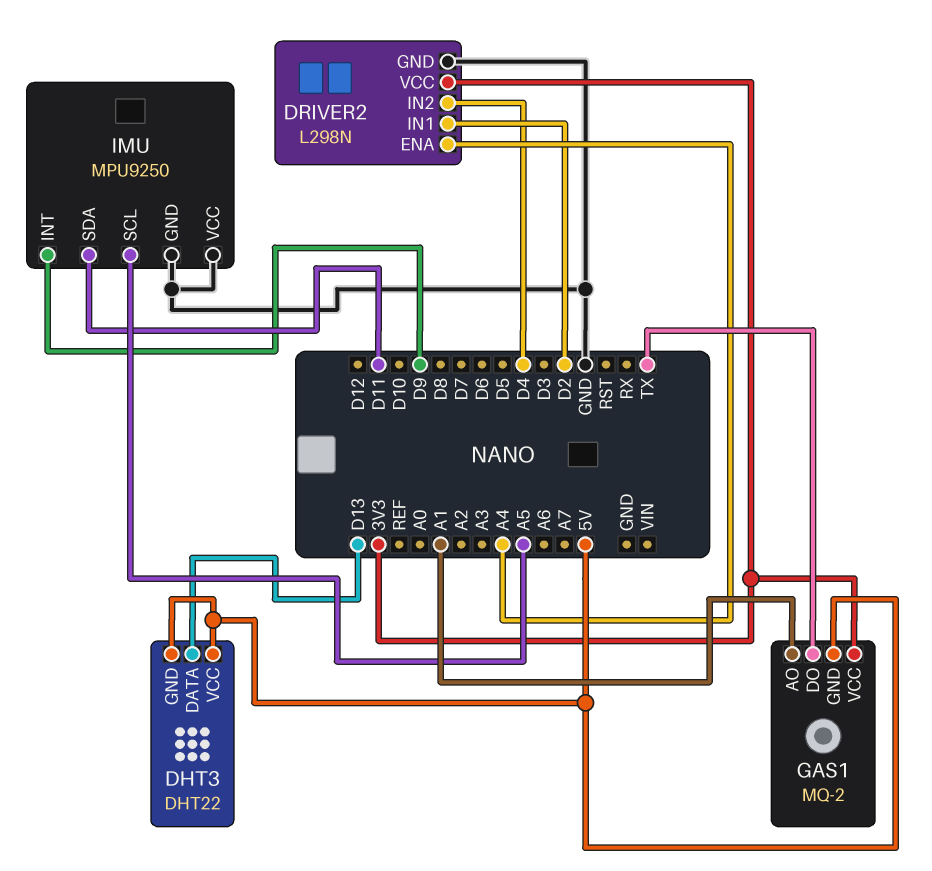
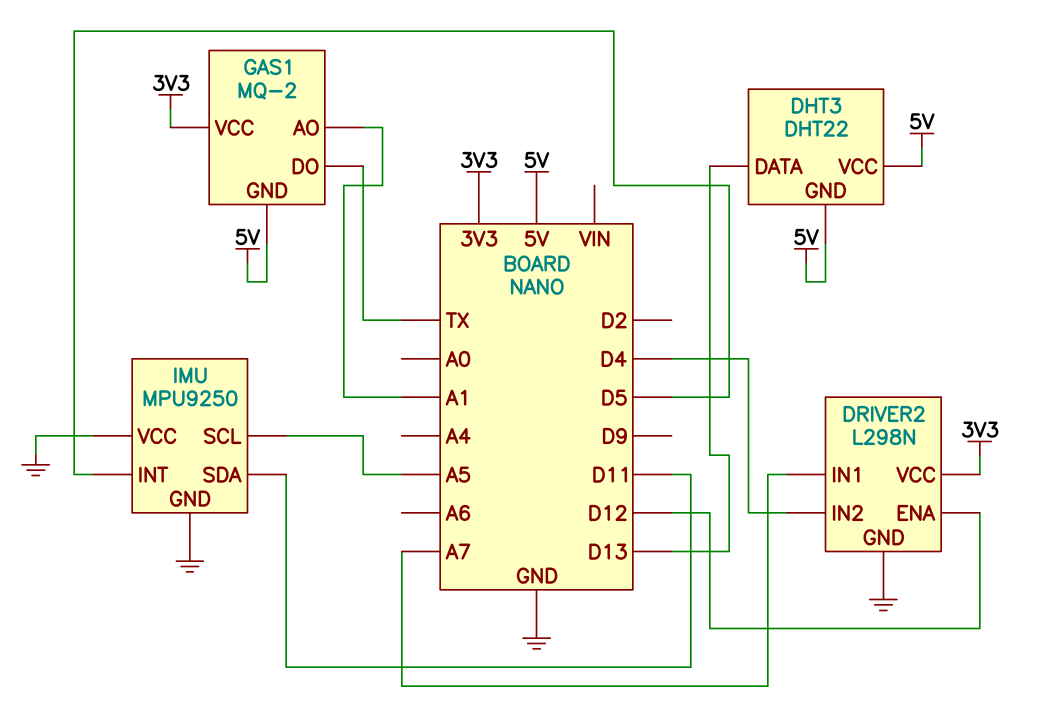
DRIVER2 pin ENA: A4 -> D12
DRIVER2 pin IN1: D2 -> A7
IMU pin INT: D9 -> D5

